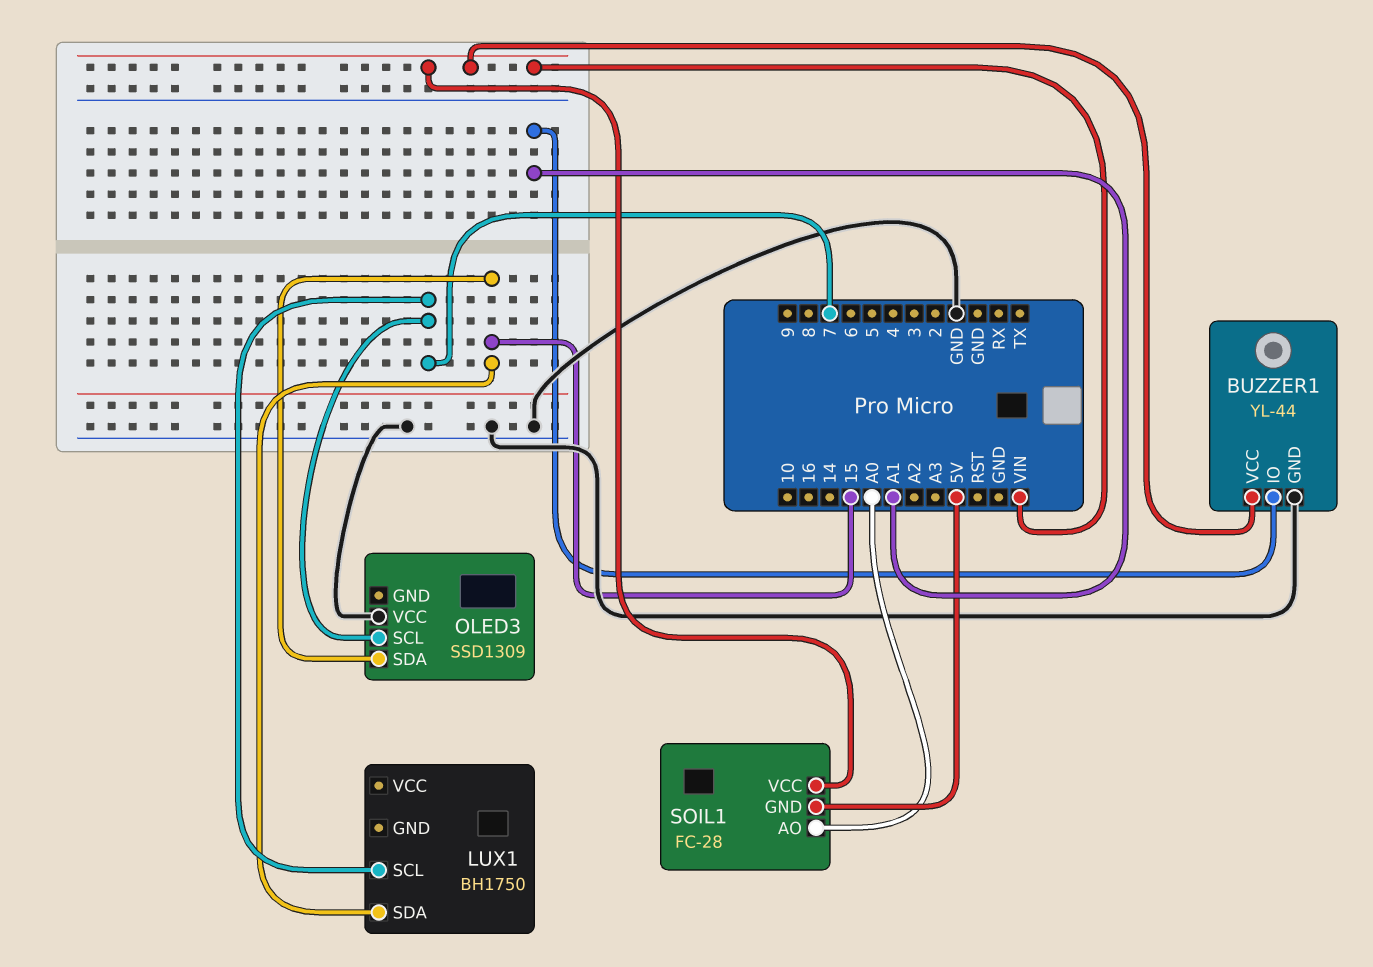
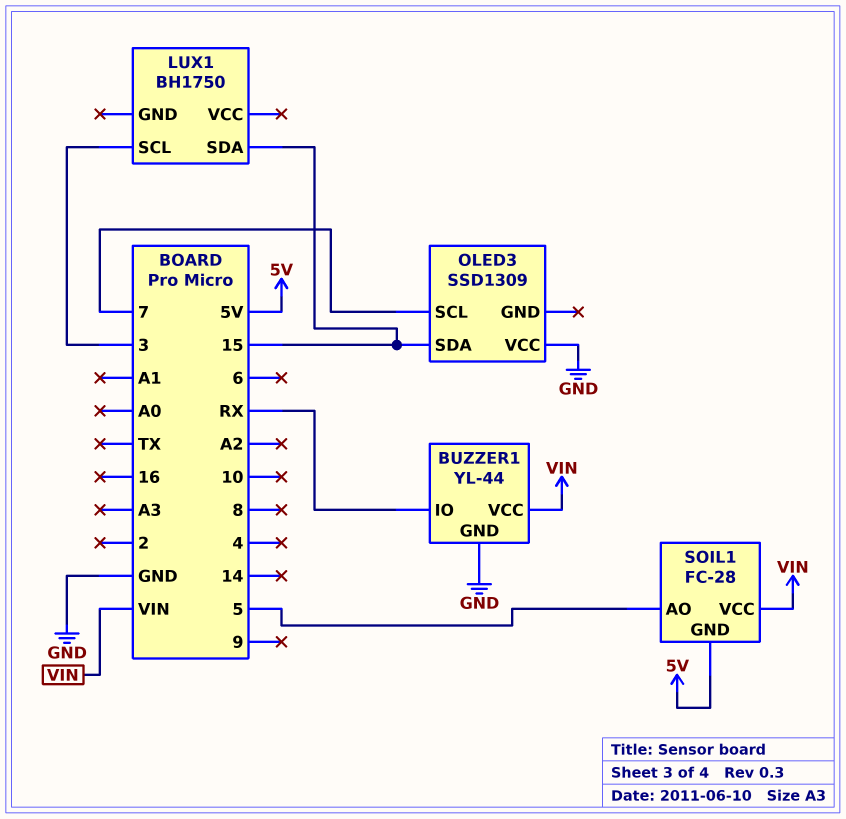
BUZZER1 pin IO: A1 -> RX
LUX1 pin SCL: 7 -> 3
SOIL1 pin AO: A0 -> 5

